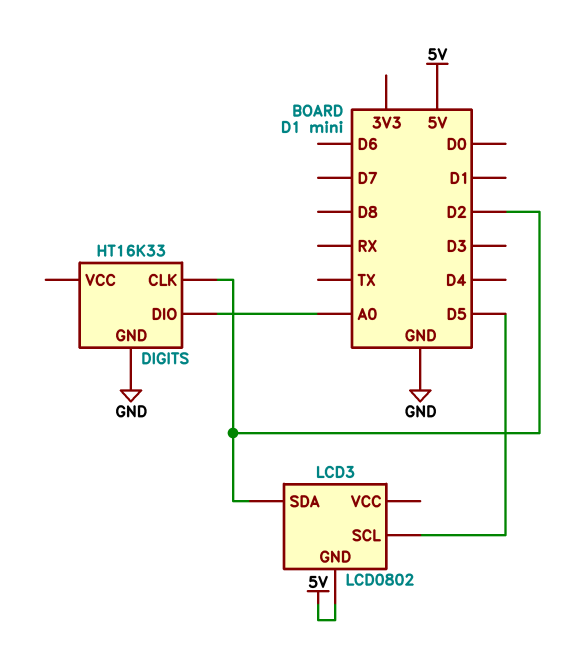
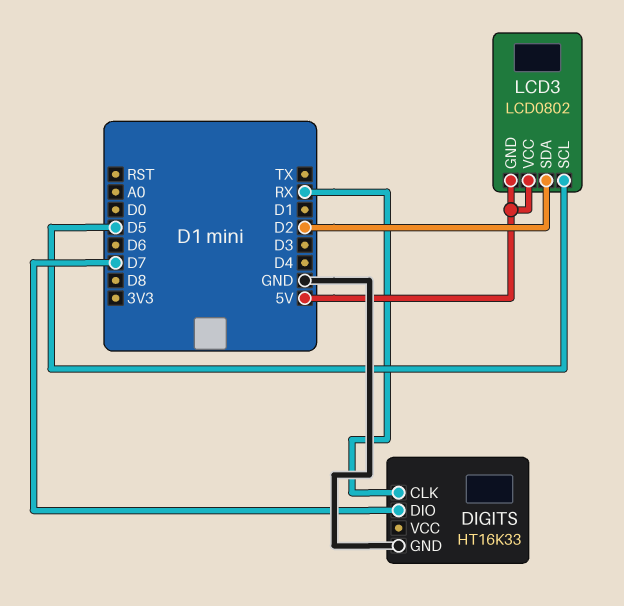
DIGITS pin CLK: D2 -> RX
DIGITS pin DIO: A0 -> D7
LCD3 pin VCC: none -> 5V

